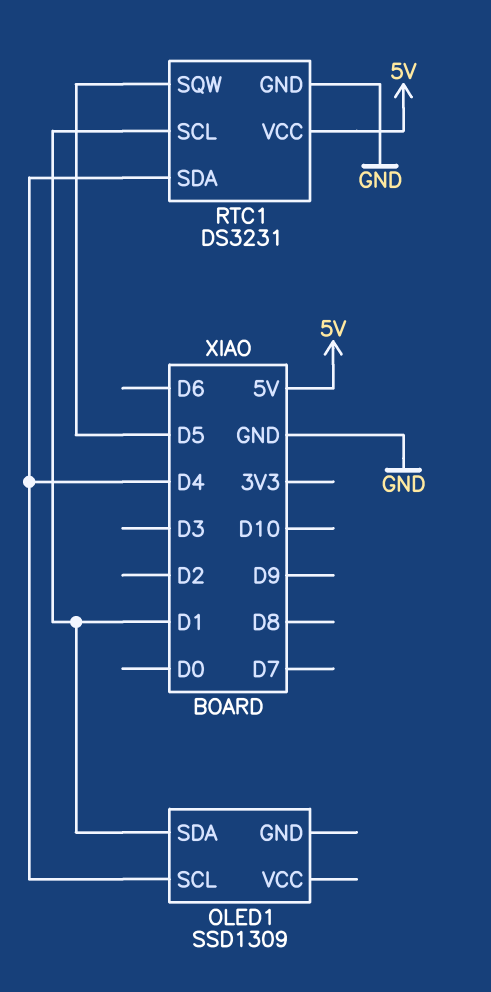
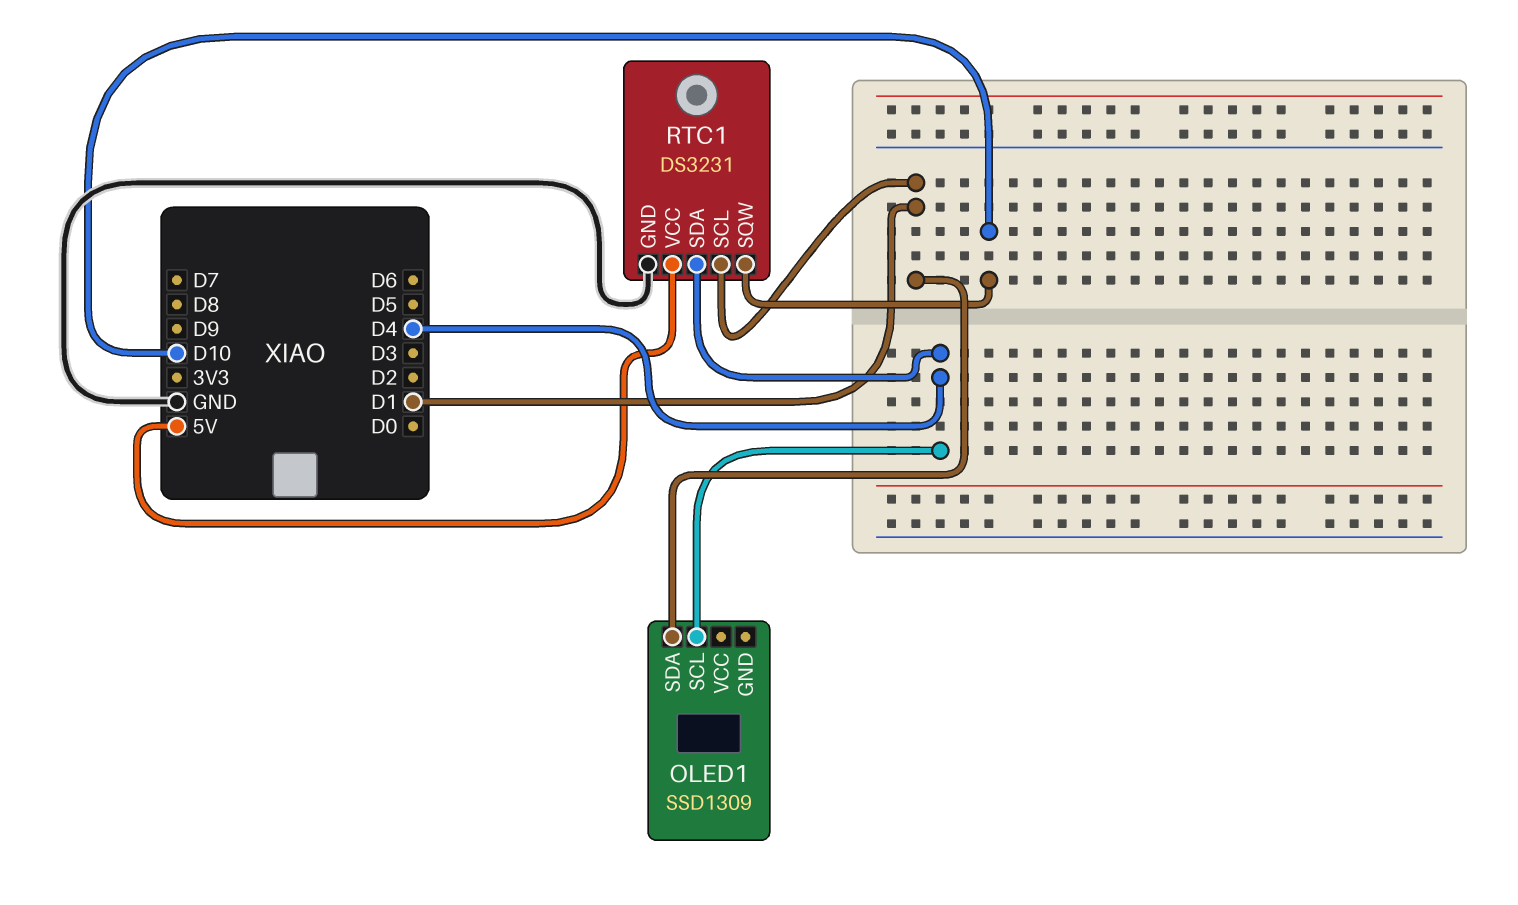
RTC1 pin SQW: D5 -> D10

